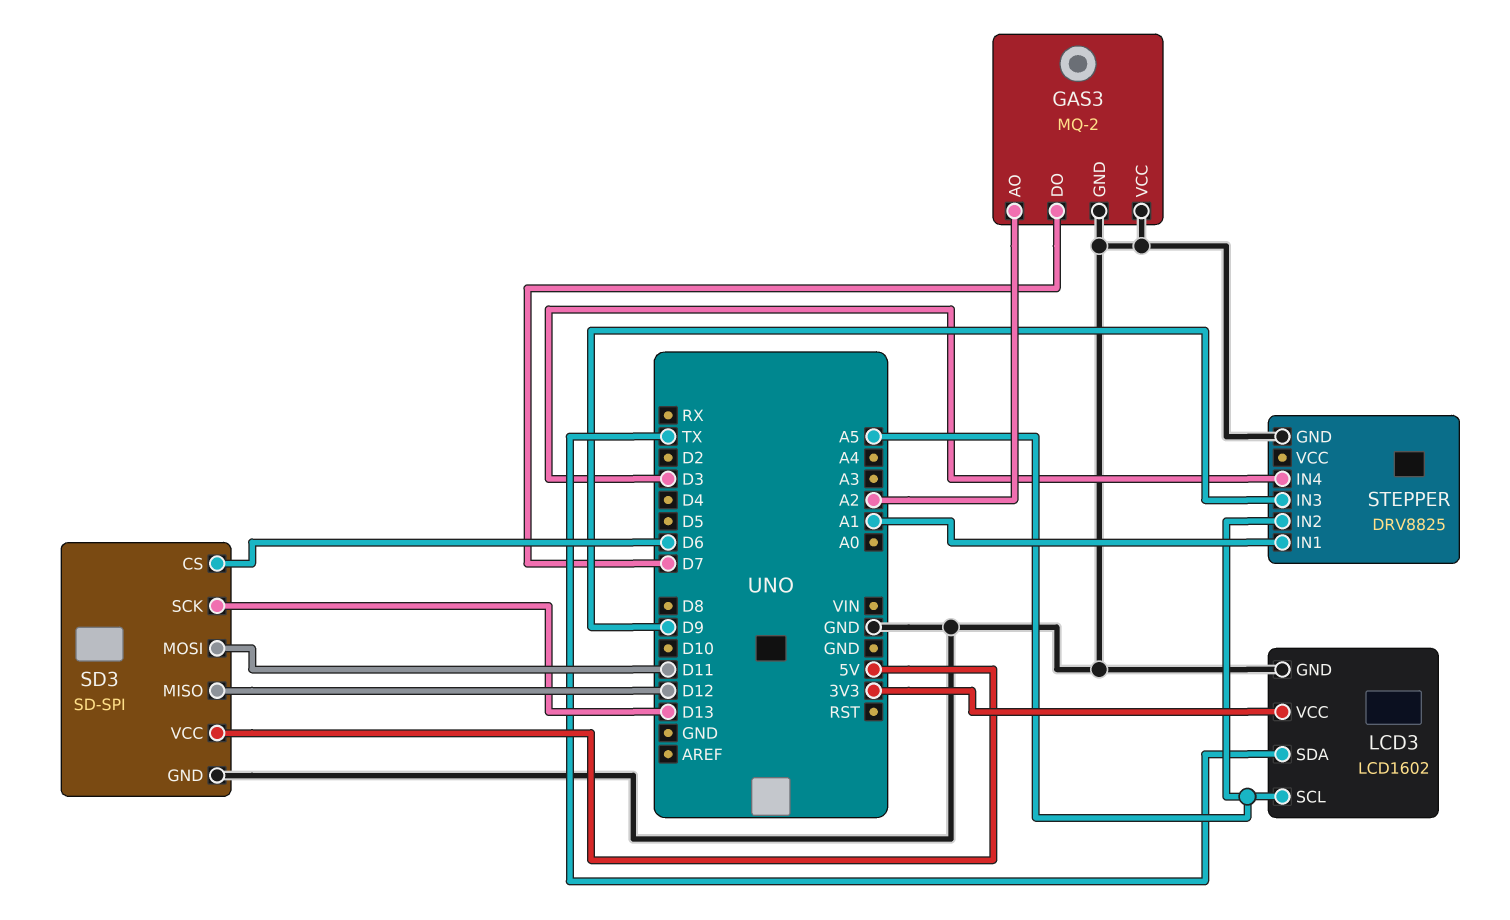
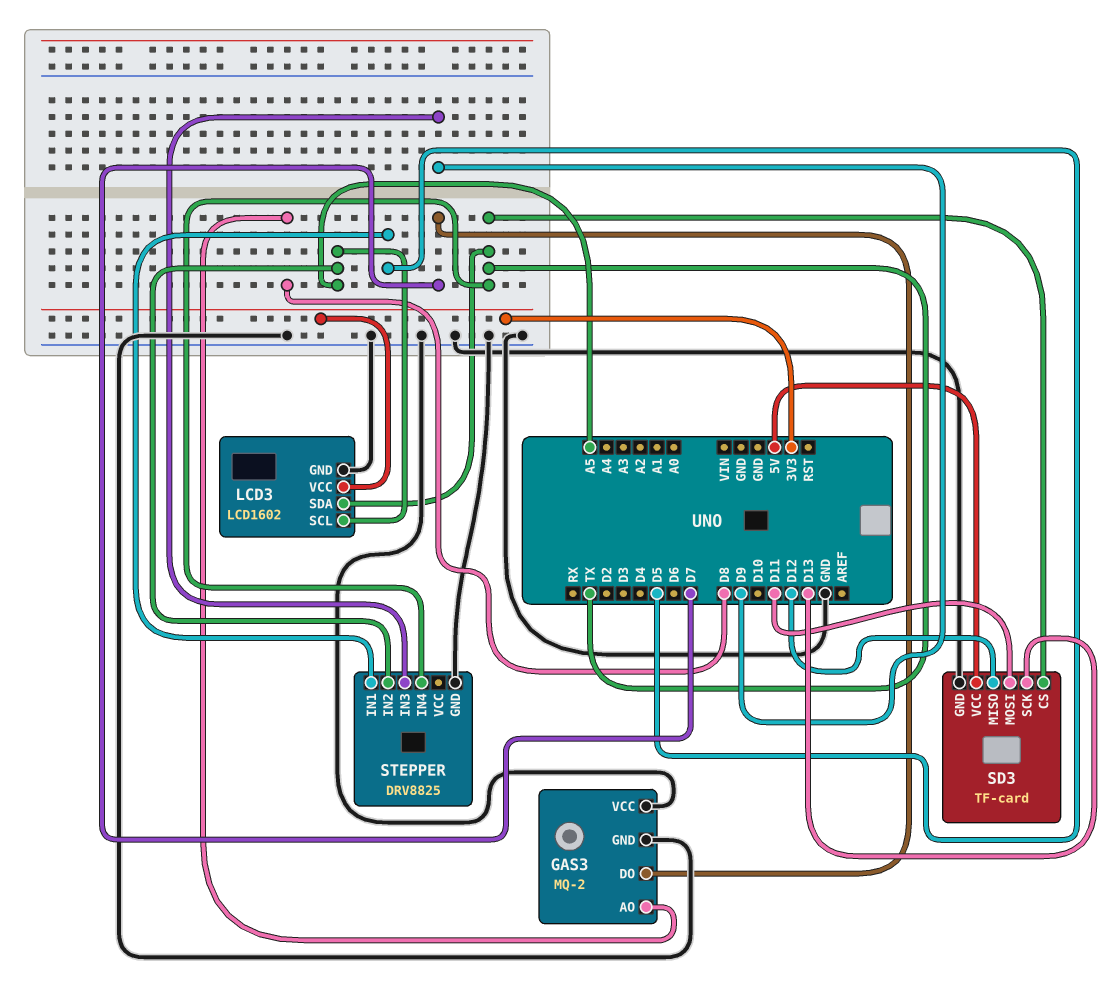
GAS3 pin AO: A2 -> D8
SD3: SD-SPI -> TF-card
SD3 pin CS: D6 -> TX
STEPPER pin IN1: A1 -> D5
STEPPER pin IN4: D3 -> TX

